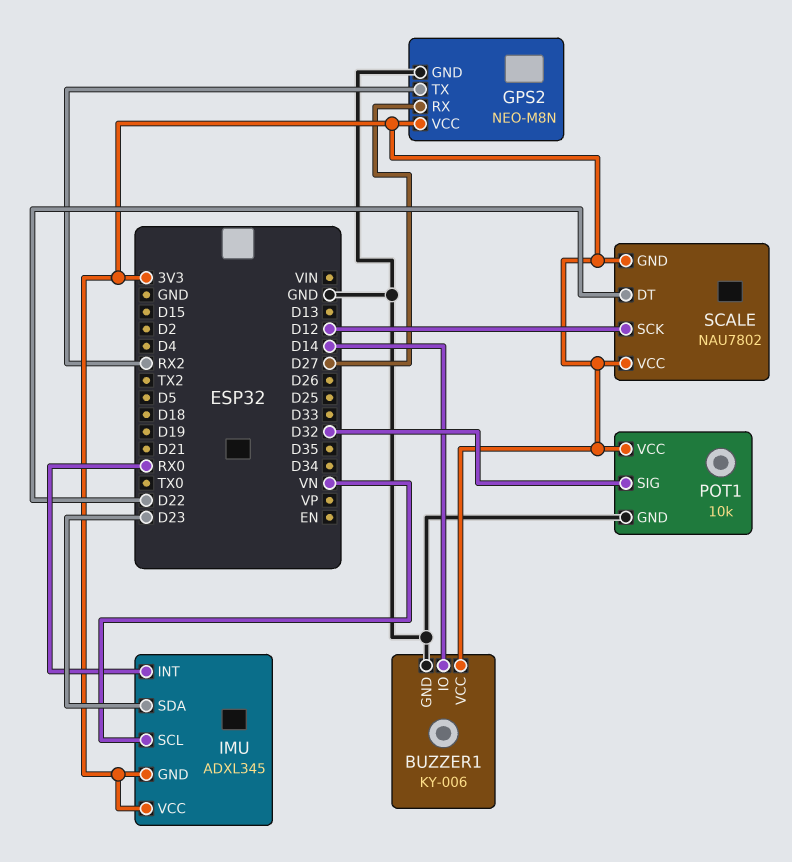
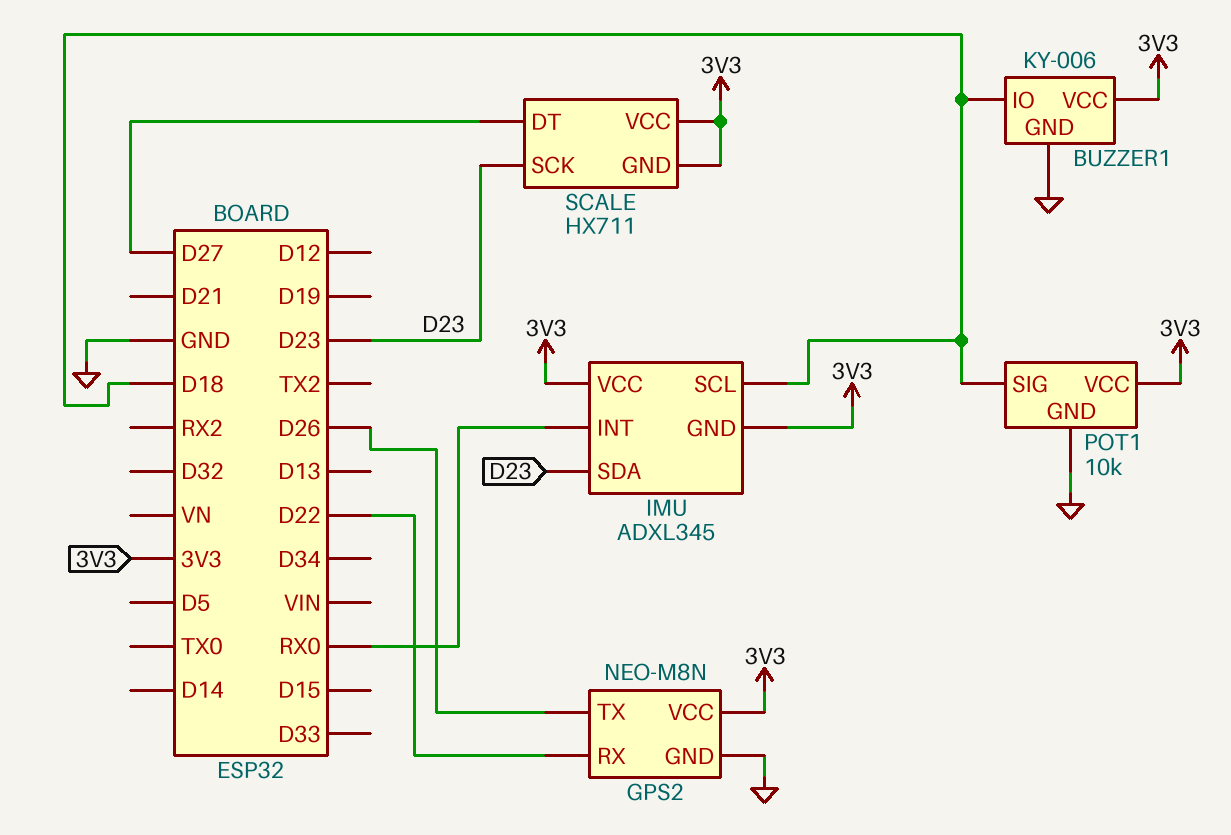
BUZZER1 pin IO: D14 -> D18
GPS2 pin RX: D27 -> D22
GPS2 pin TX: RX2 -> D26
IMU pin SCL: VN -> D18
POT1 pin SIG: D32 -> D18
SCALE: NAU7802 -> HX711
SCALE pin DT: D22 -> D27
SCALE pin SCK: D12 -> D23

